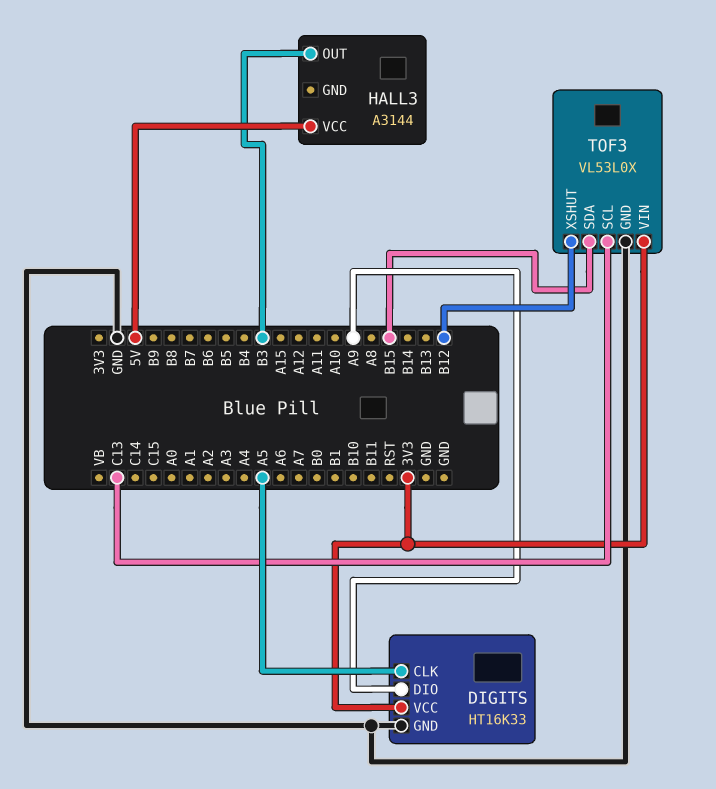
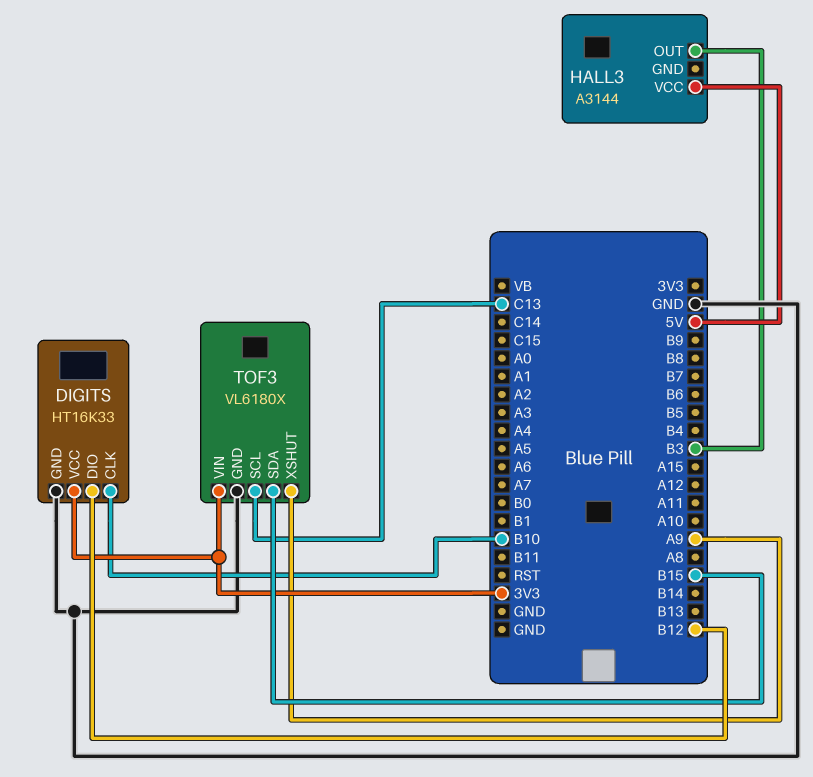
DIGITS pin CLK: A5 -> B10
DIGITS pin DIO: A9 -> B12
TOF3: VL53L0X -> VL6180X
TOF3 pin XSHUT: B12 -> A9

